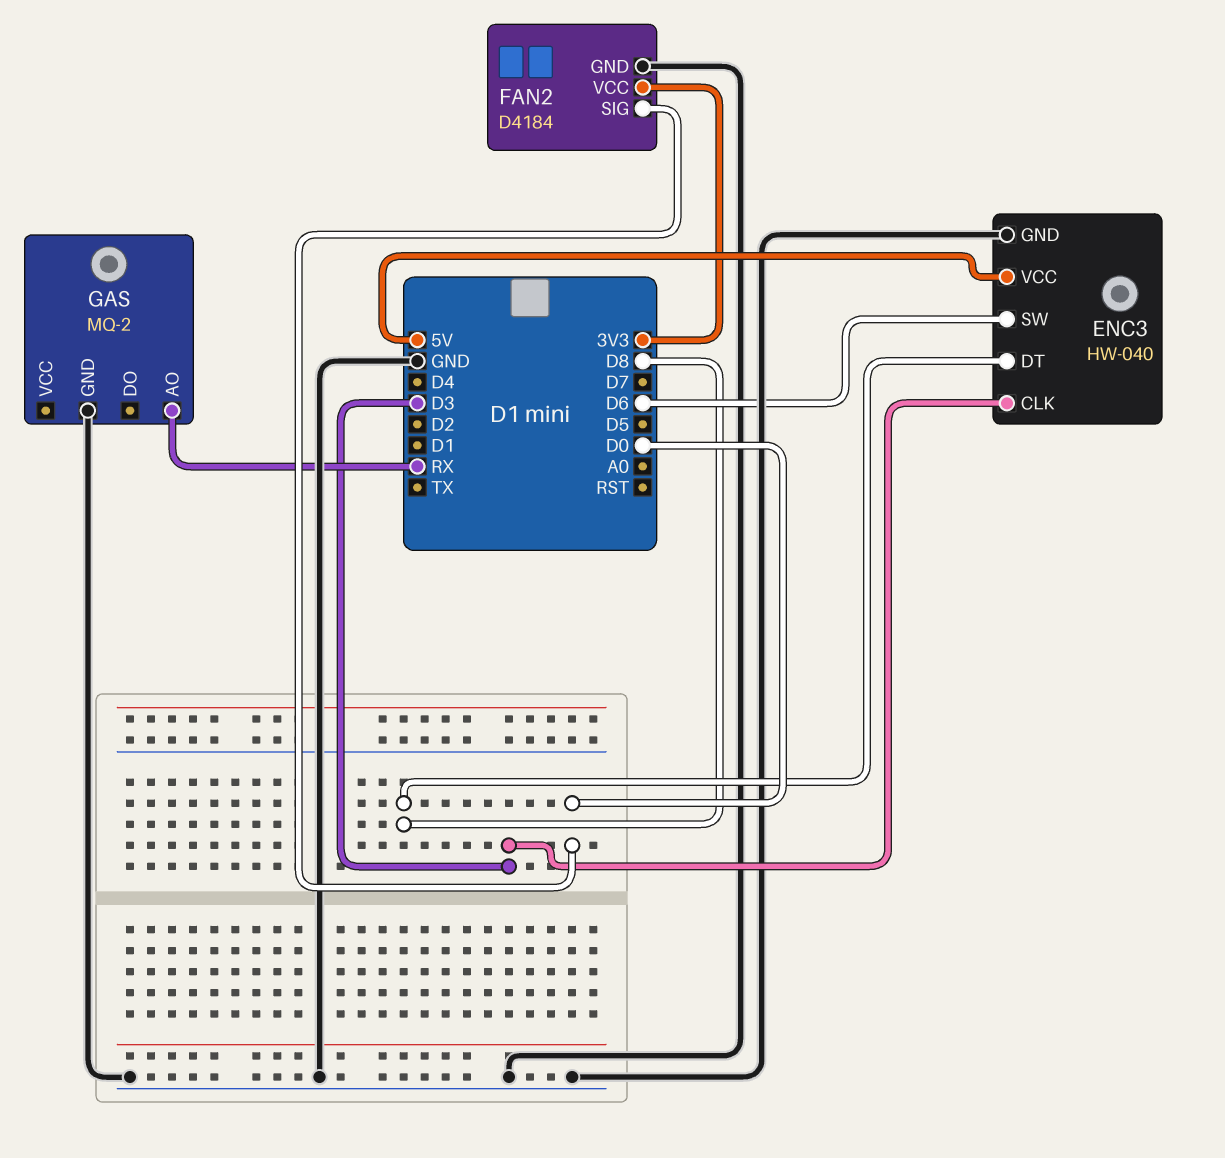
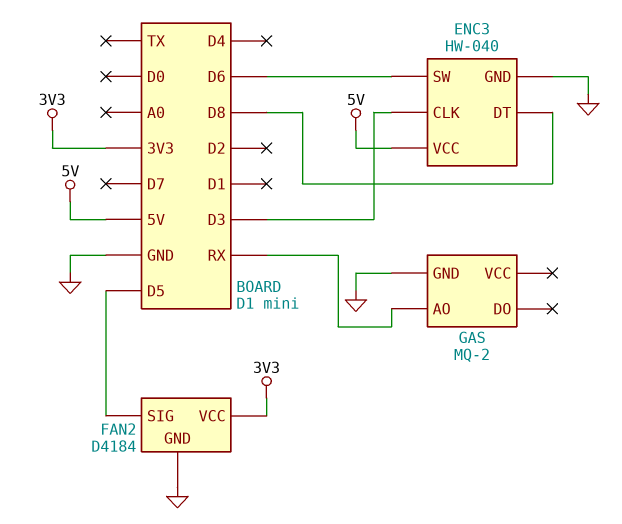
FAN2 pin SIG: D0 -> D5

